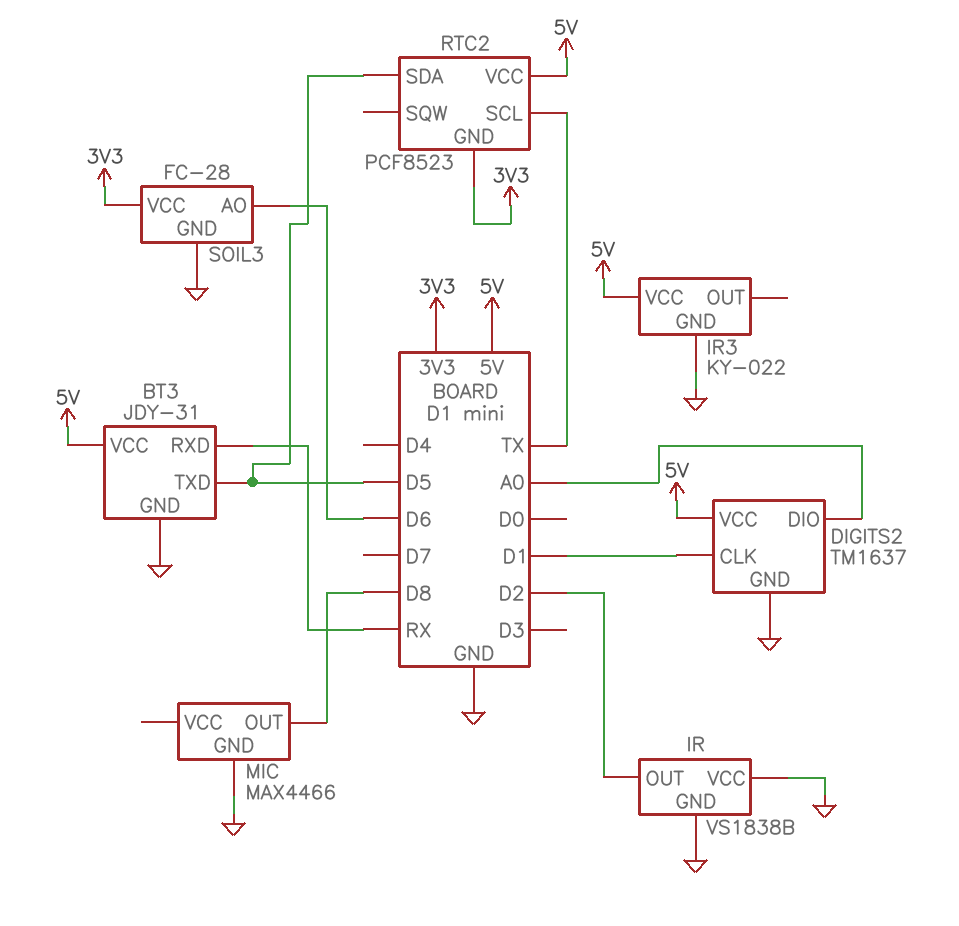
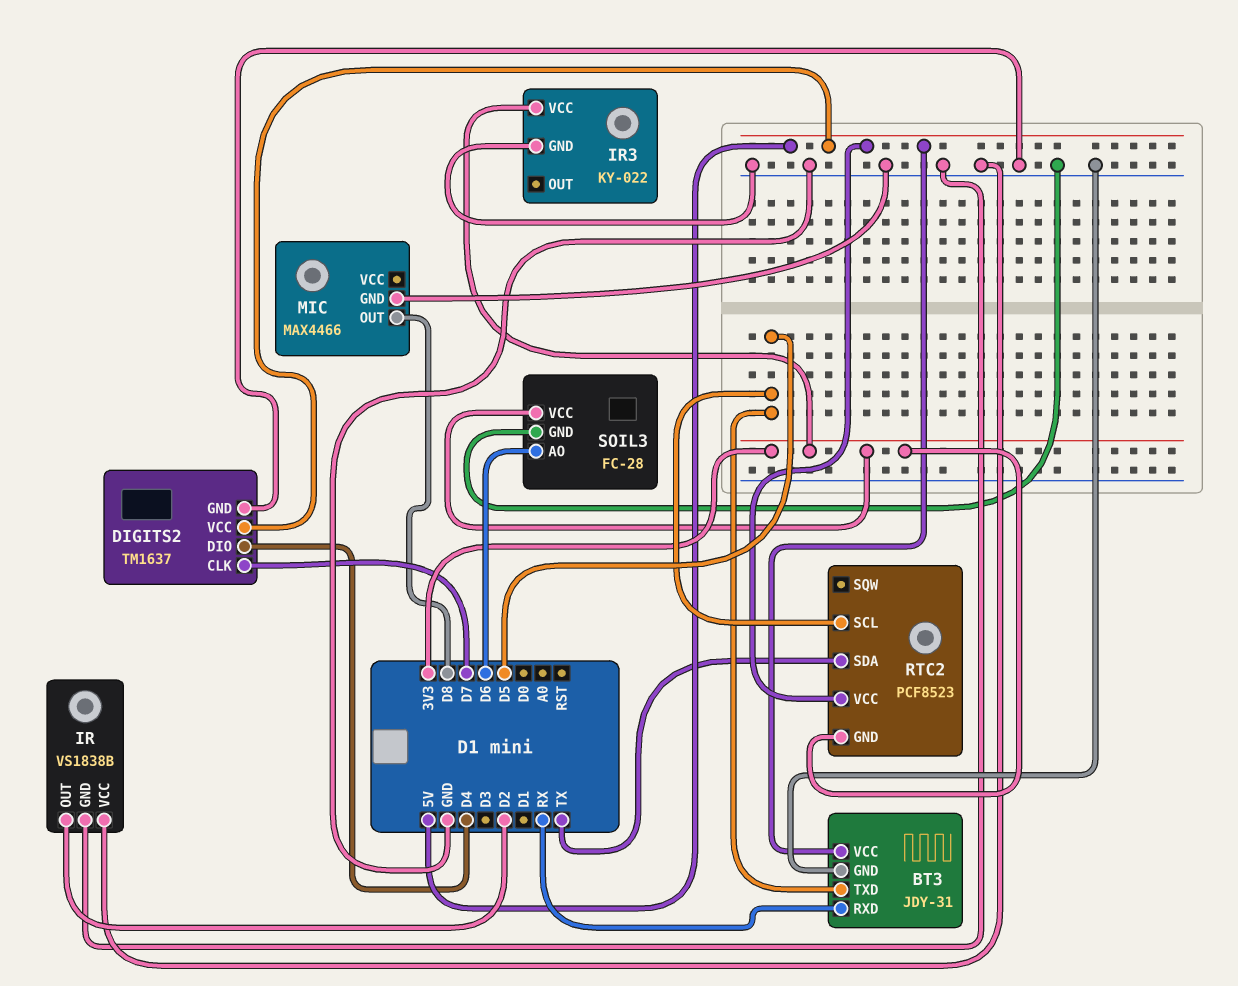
DIGITS2 pin CLK: D1 -> D7
DIGITS2 pin DIO: A0 -> D4
IR3 pin VCC: 5V -> 3V3
RTC2 pin SCL: TX -> D5
RTC2 pin SDA: D5 -> TX

